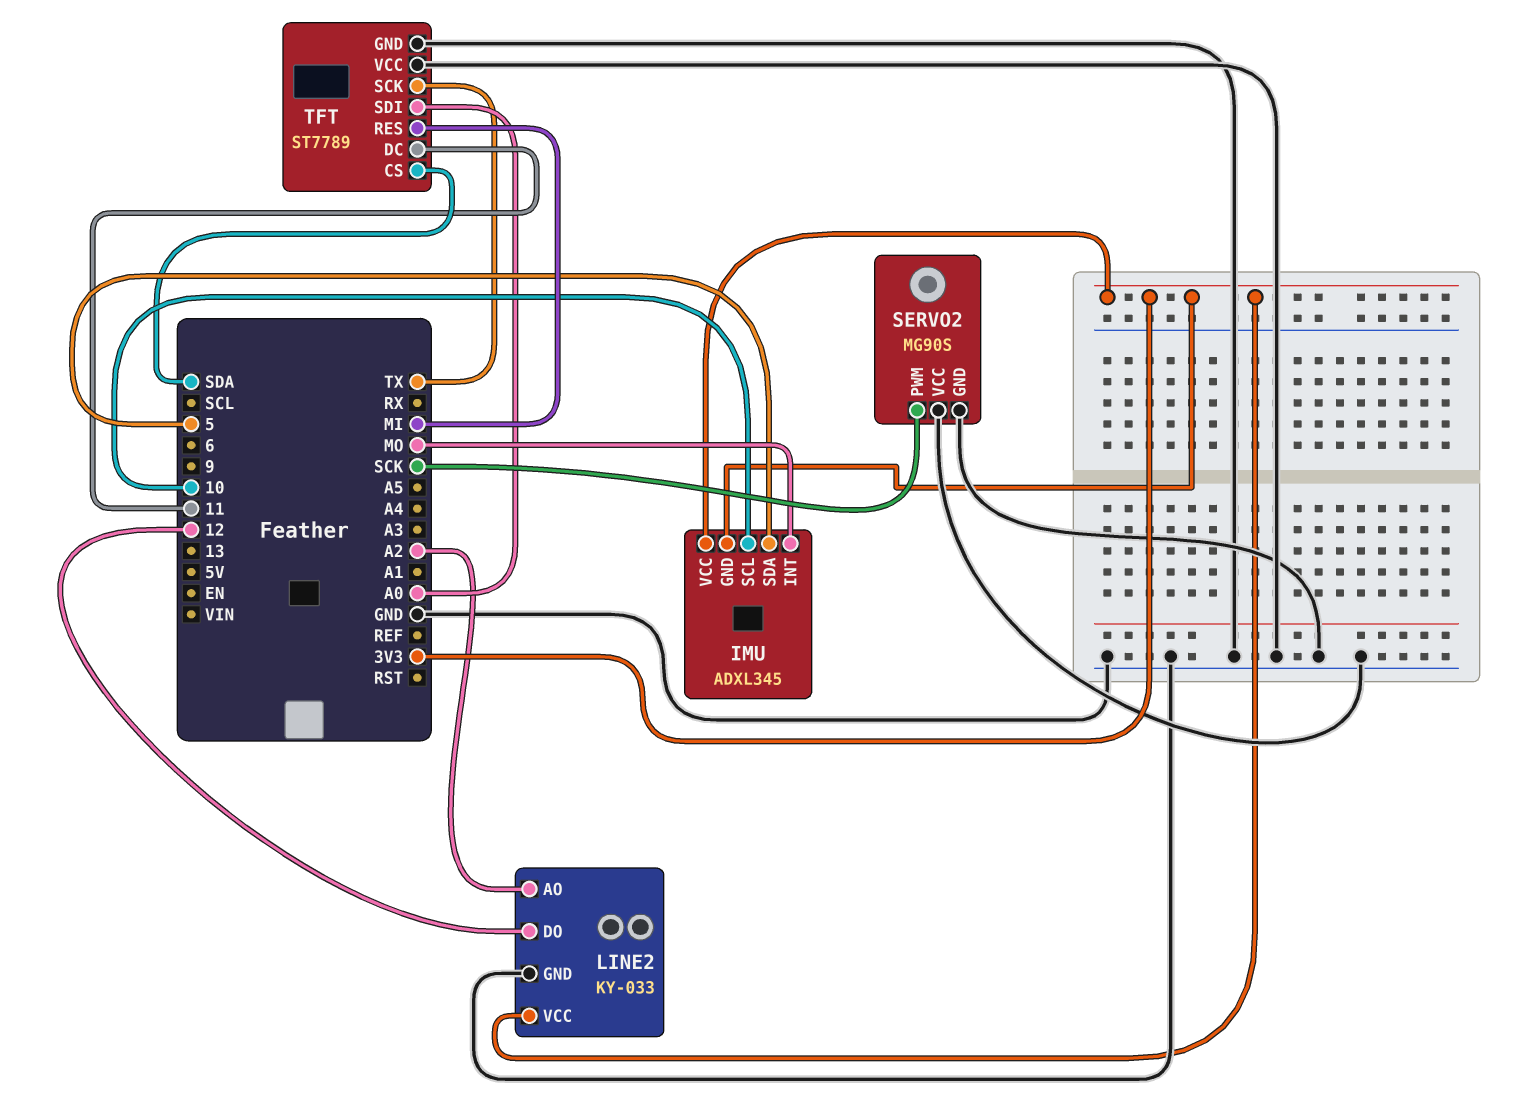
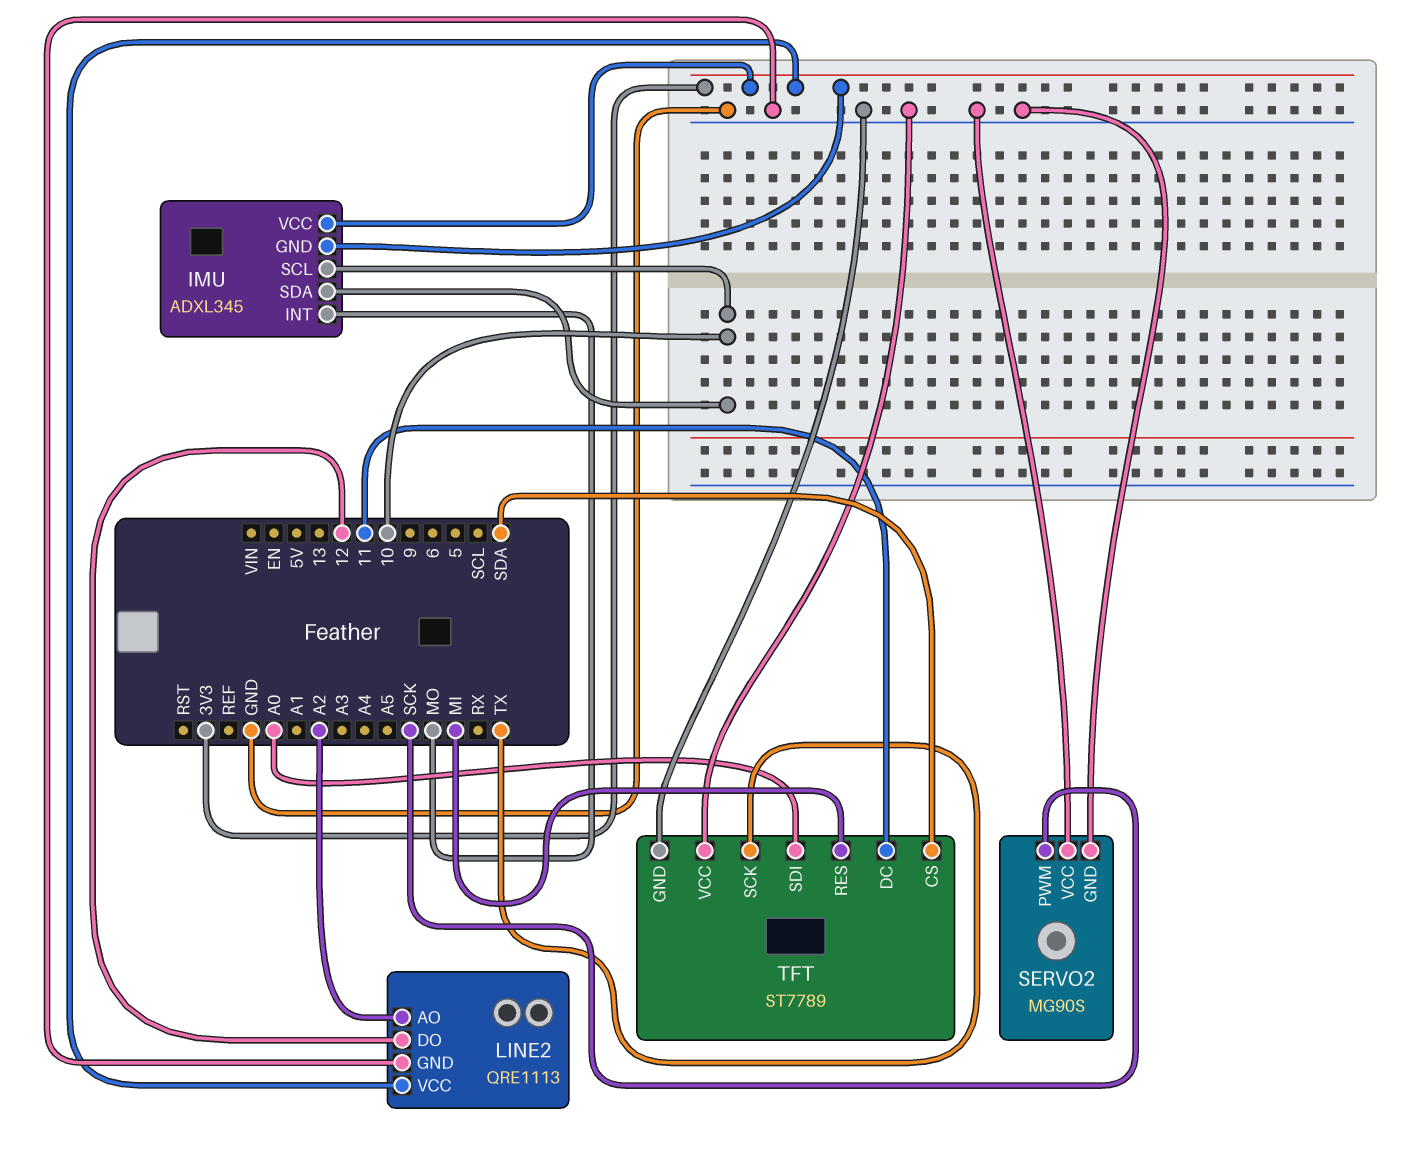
IMU pin SDA: 5 -> 10
LINE2: KY-033 -> QRE1113

